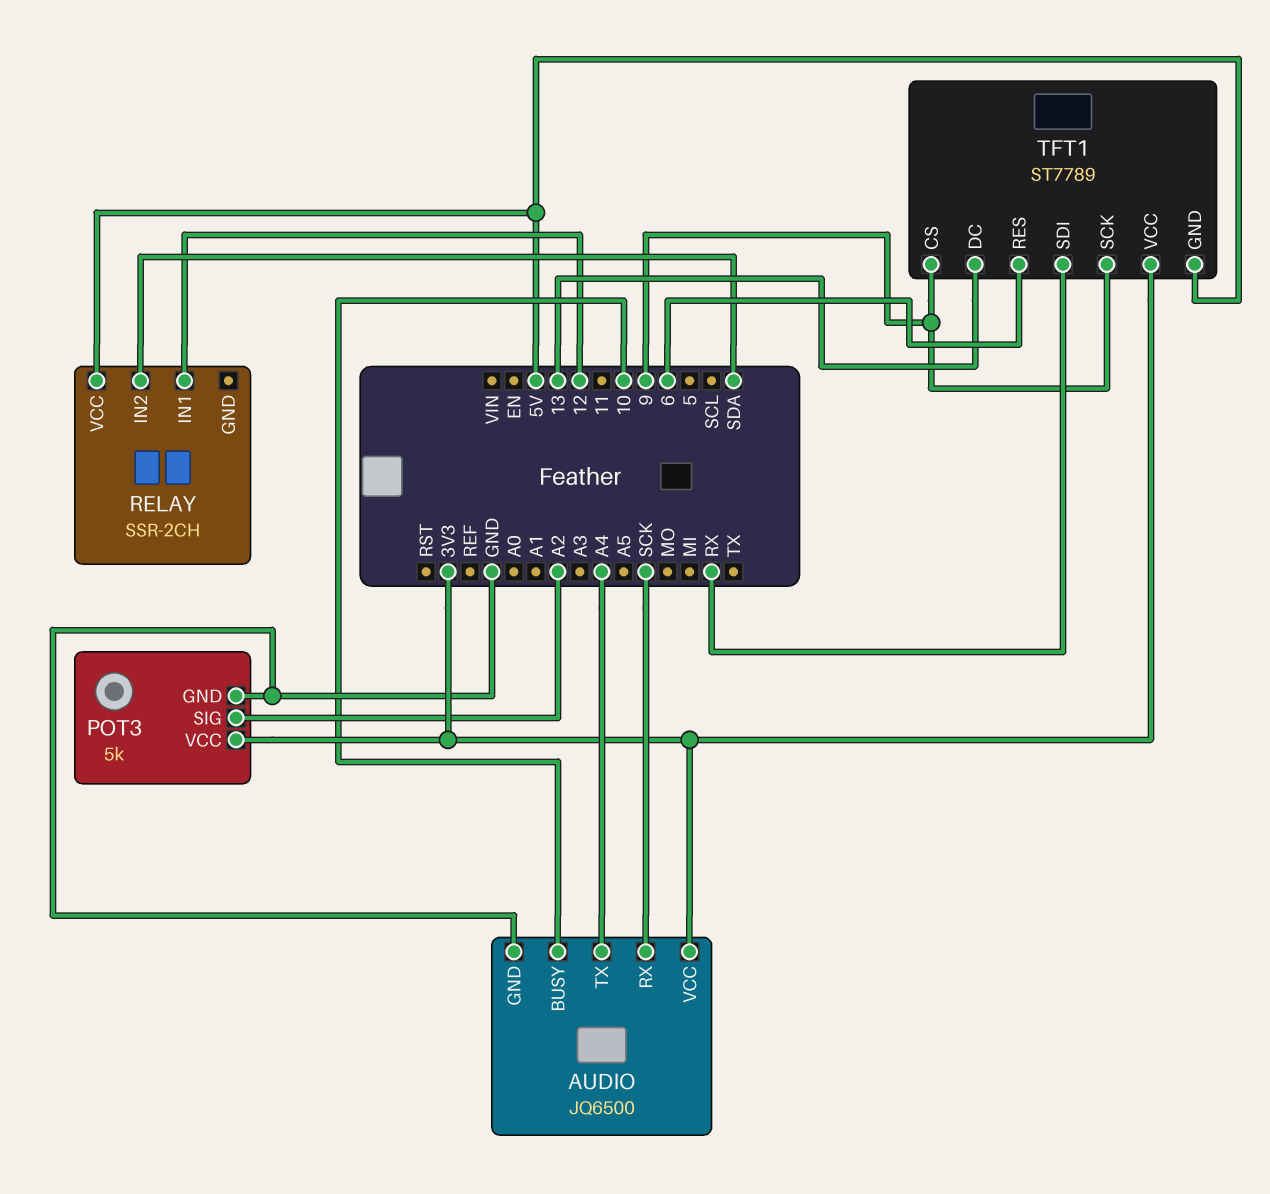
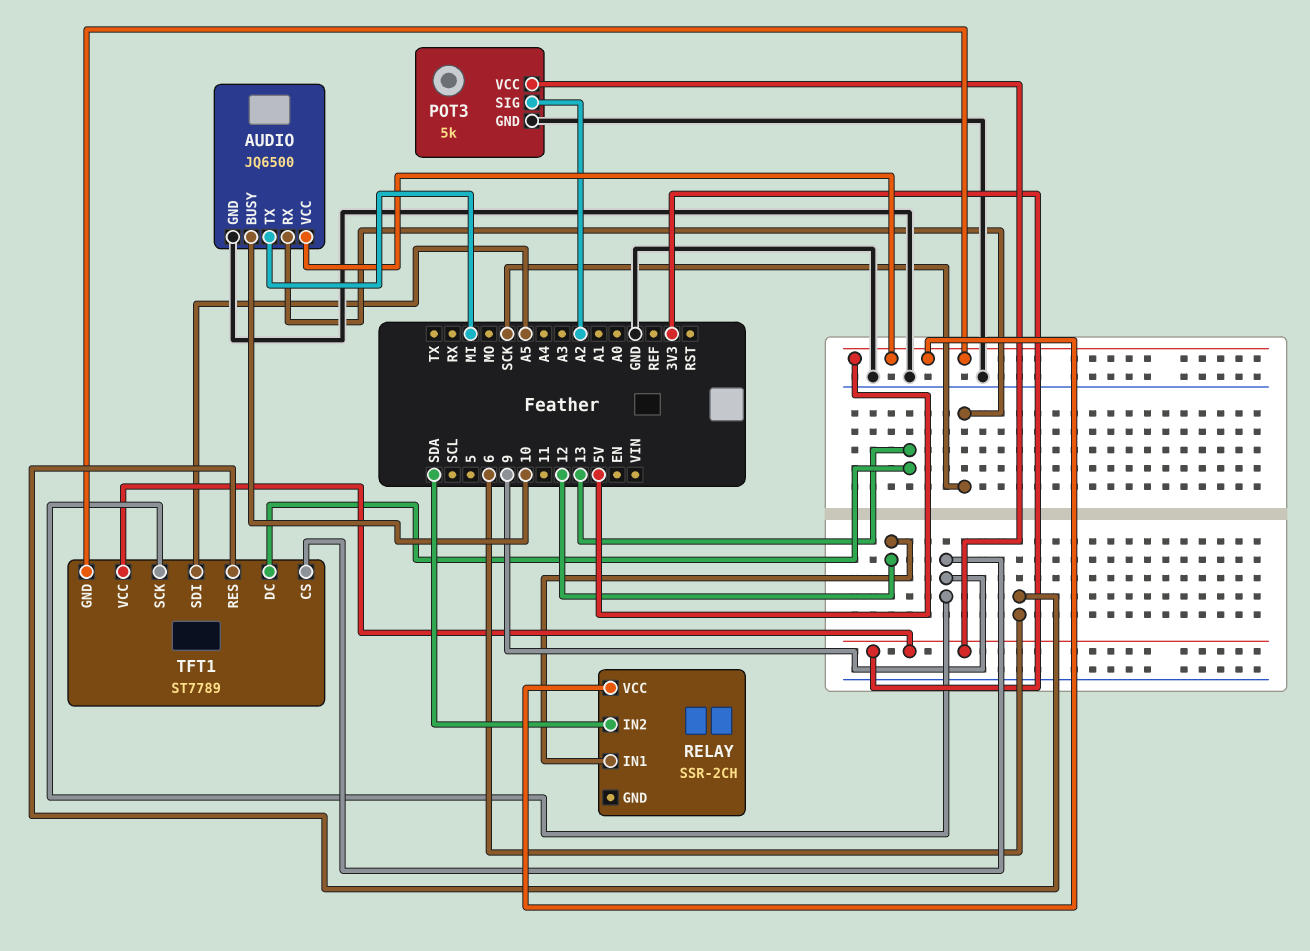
AUDIO pin TX: A4 -> MI
AUDIO pin VCC: 3V3 -> 5V
TFT1 pin SDI: RX -> A5

